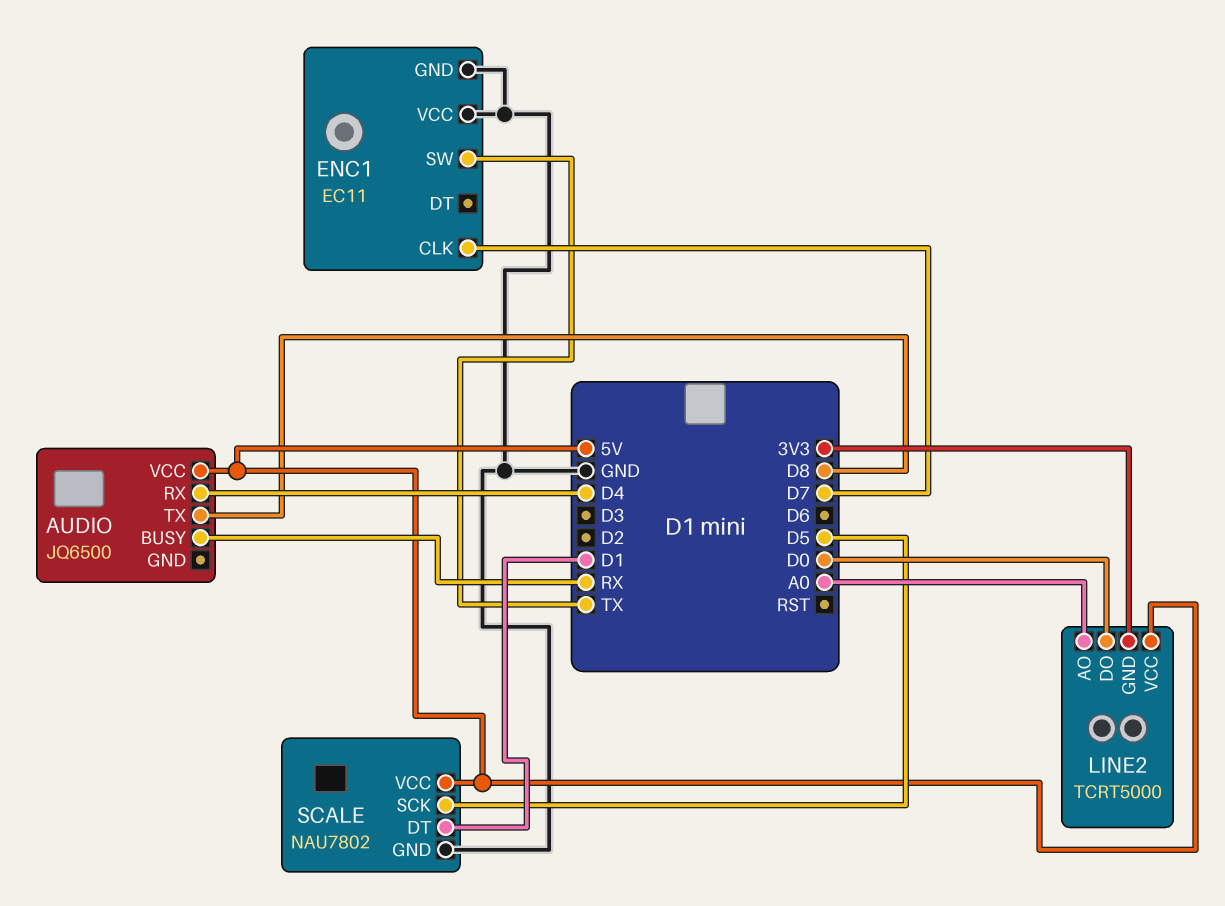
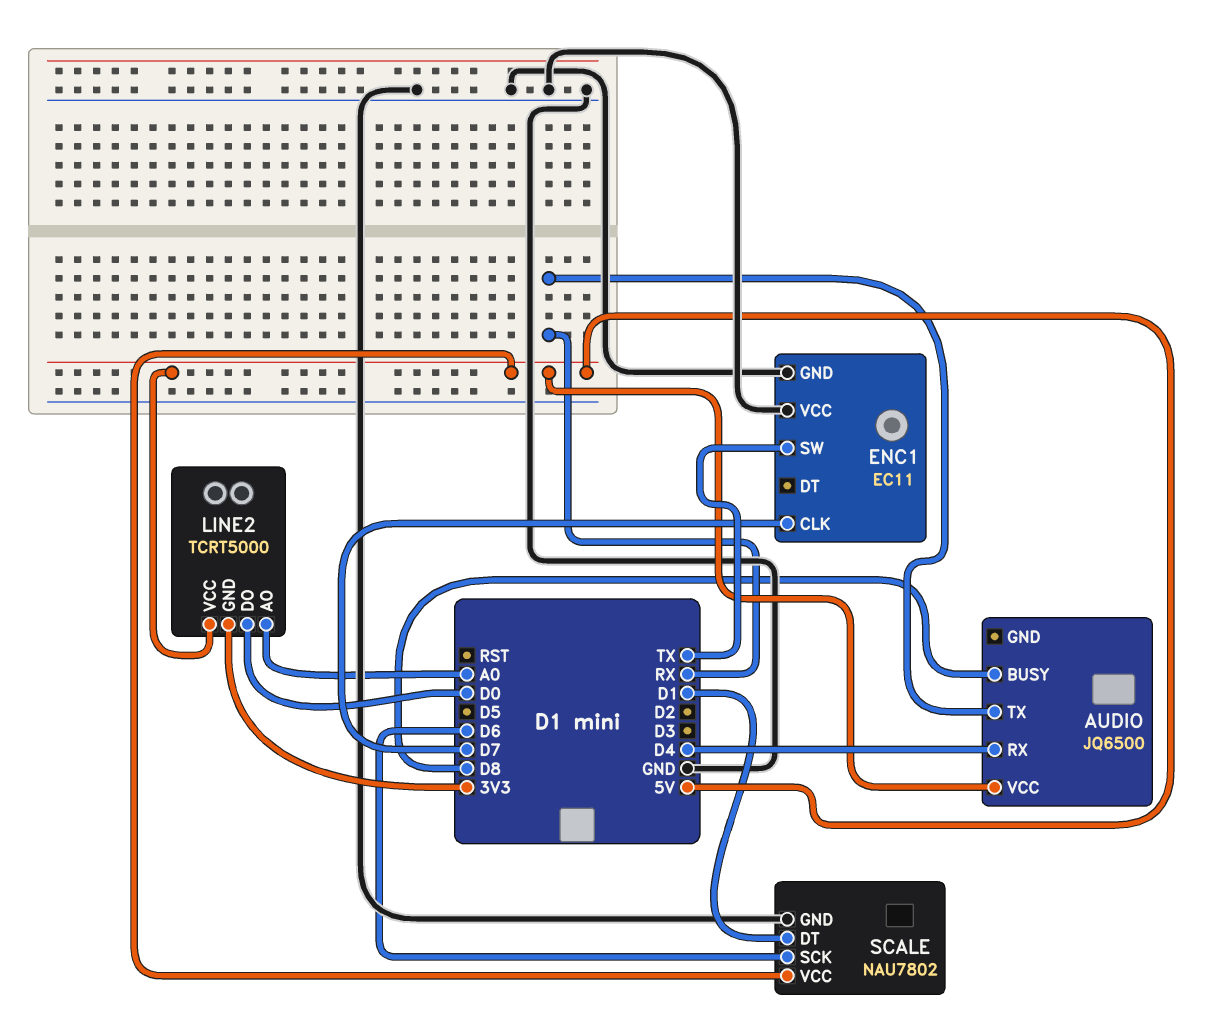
AUDIO pin BUSY: RX -> D8
AUDIO pin TX: D8 -> RX
SCALE pin SCK: D5 -> D6

